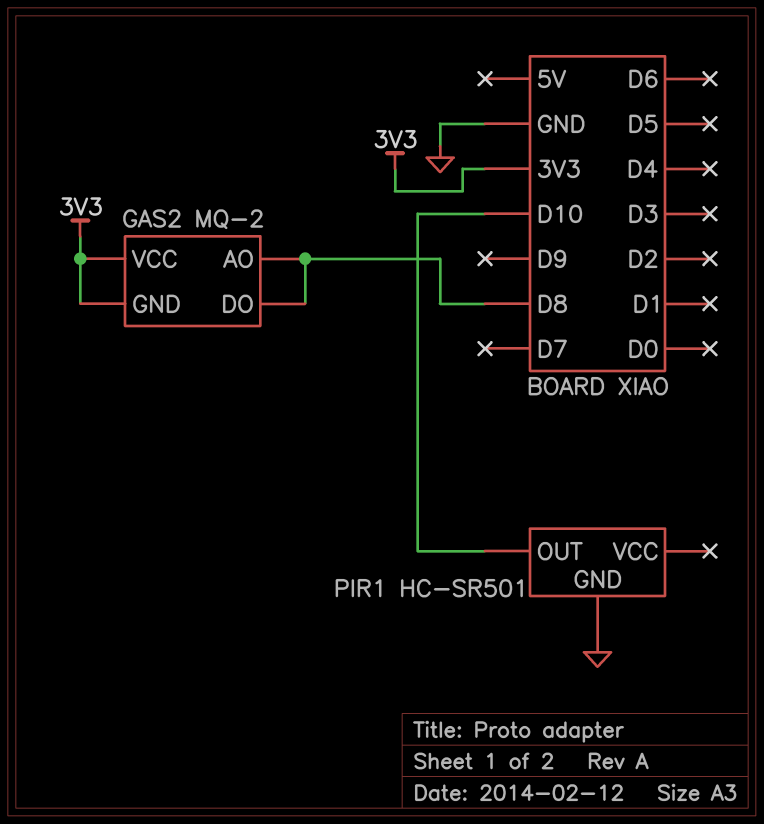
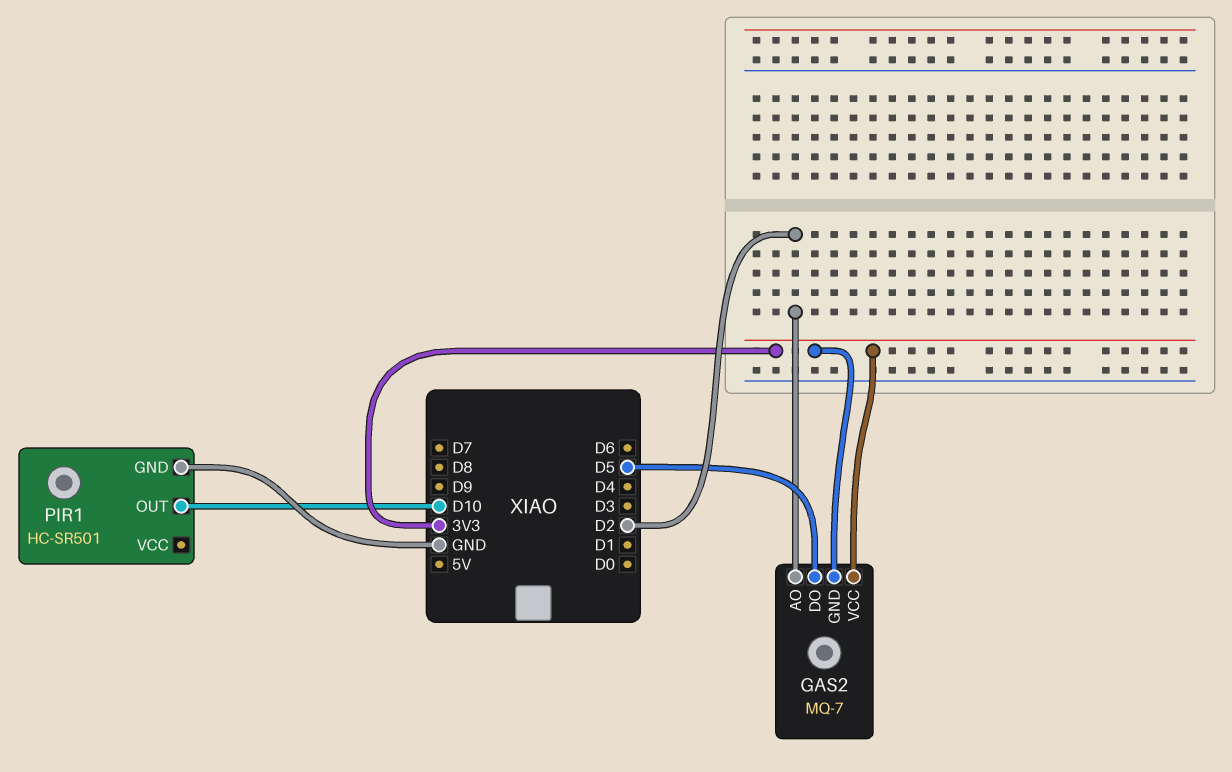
GAS2: MQ-2 -> MQ-7
GAS2 pin AO: D8 -> D2
GAS2 pin DO: D8 -> D5

